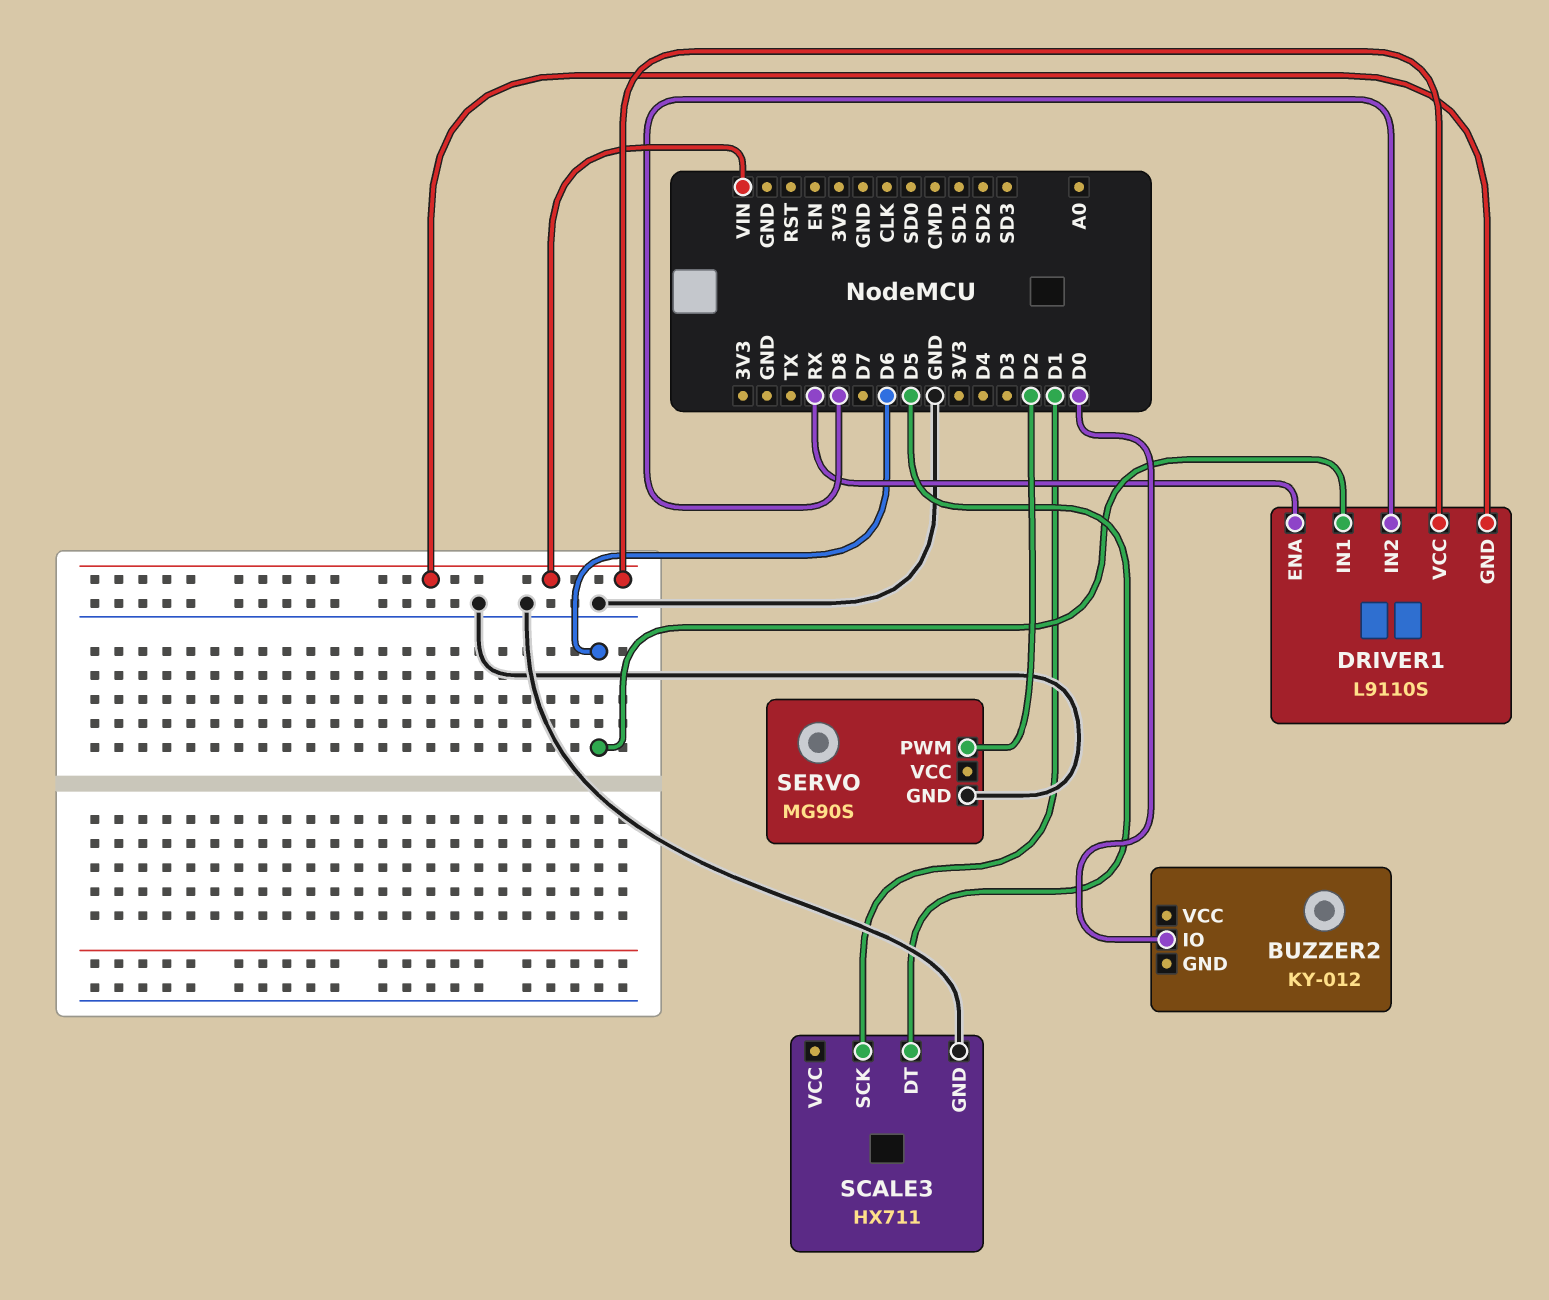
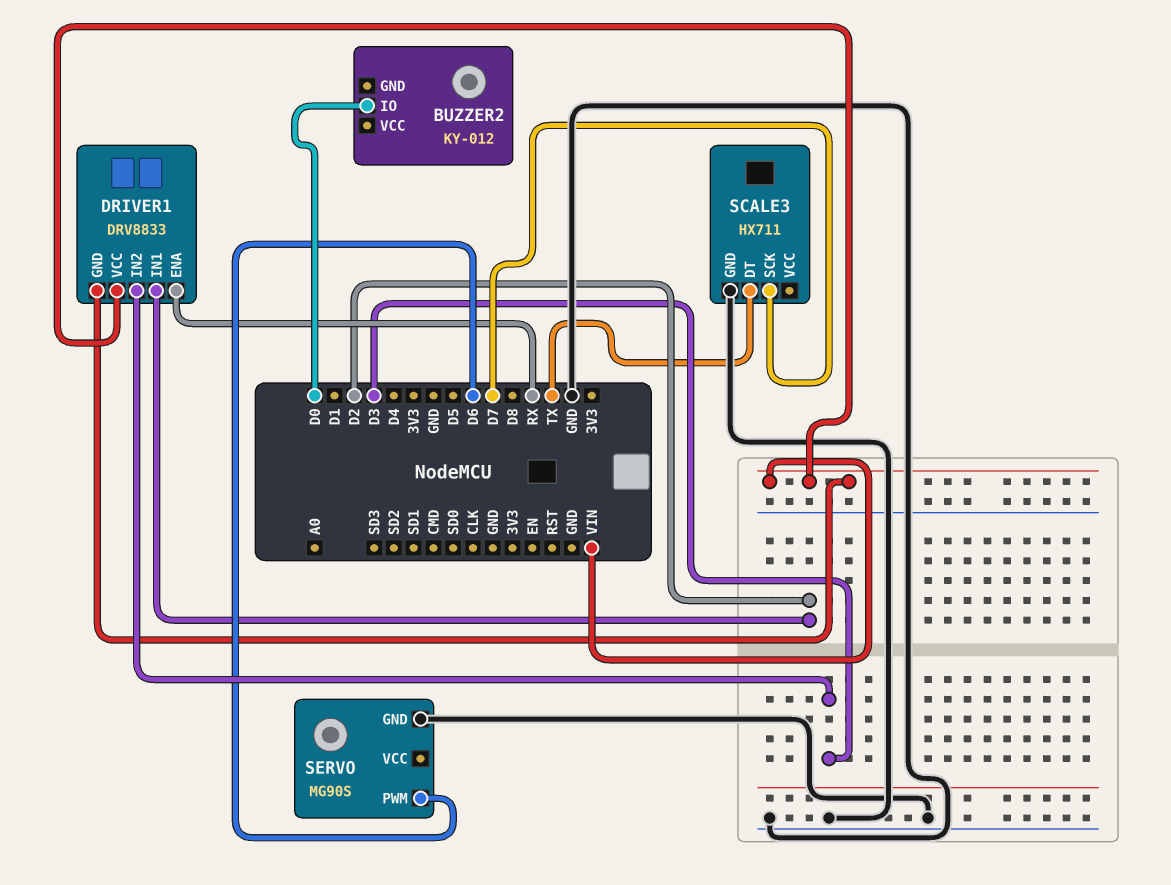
DRIVER1: L9110S -> DRV8833
DRIVER1 pin IN1: D6 -> D2
DRIVER1 pin IN2: D8 -> D3
SCALE3 pin DT: D5 -> TX
SCALE3 pin SCK: D1 -> D7
SERVO pin PWM: D2 -> D6

